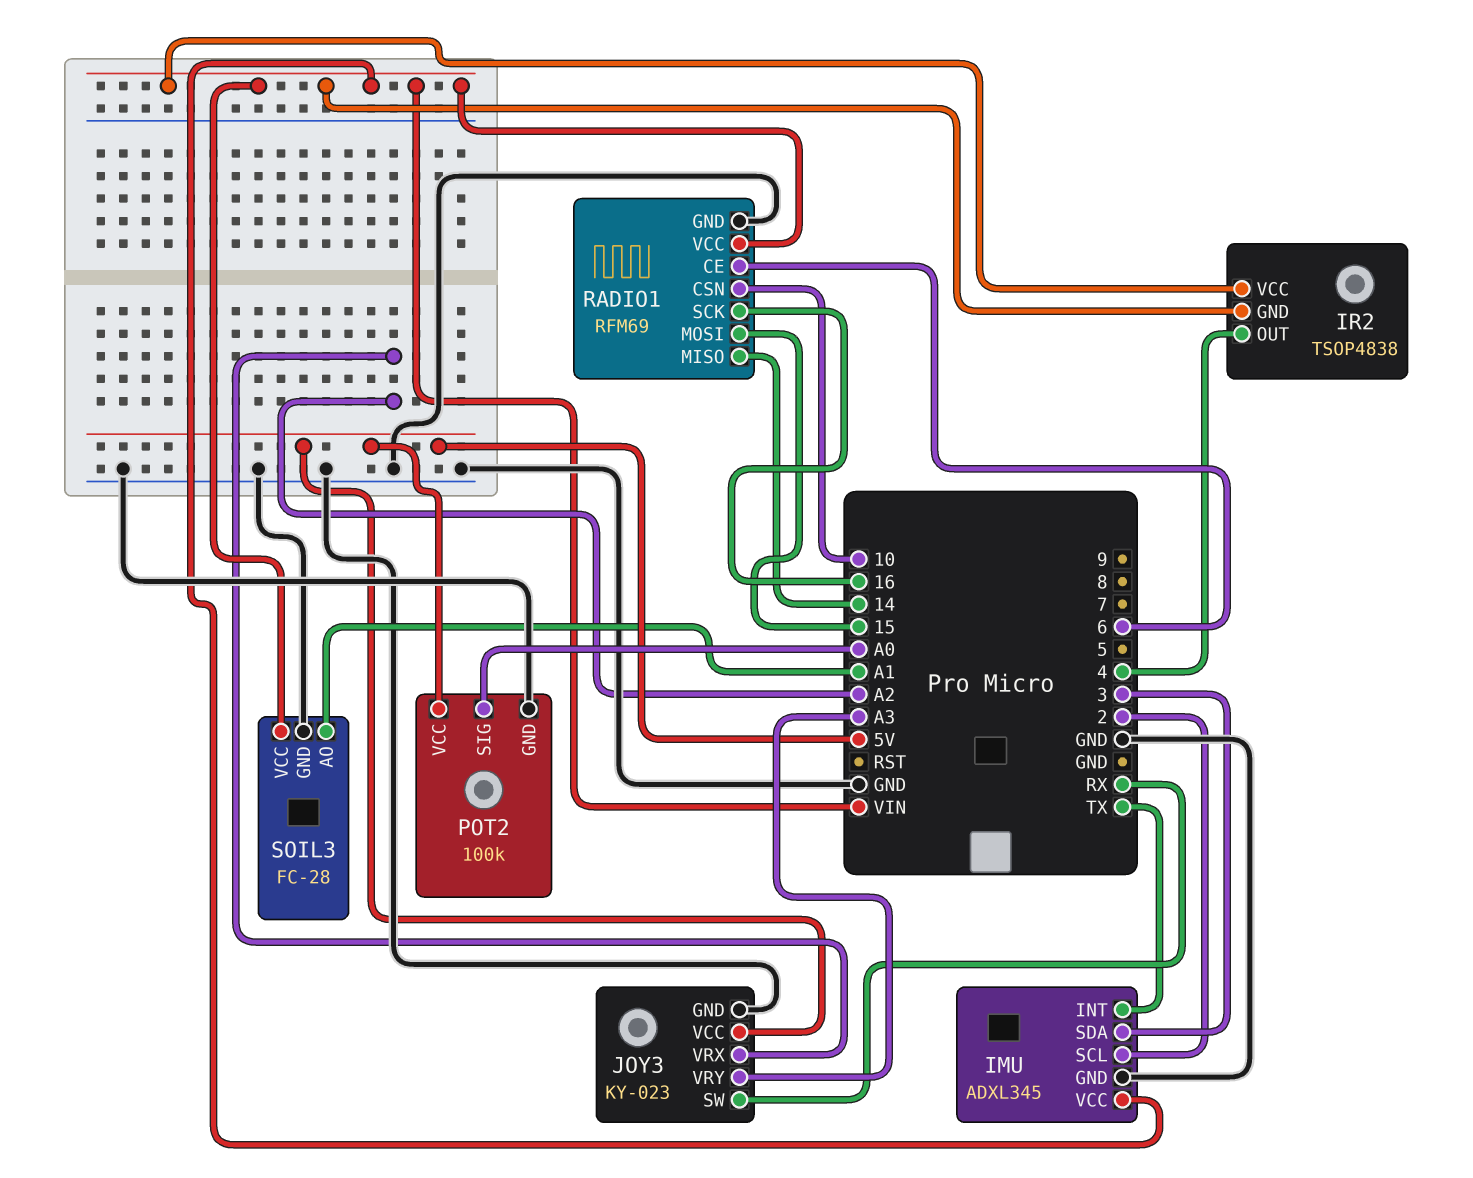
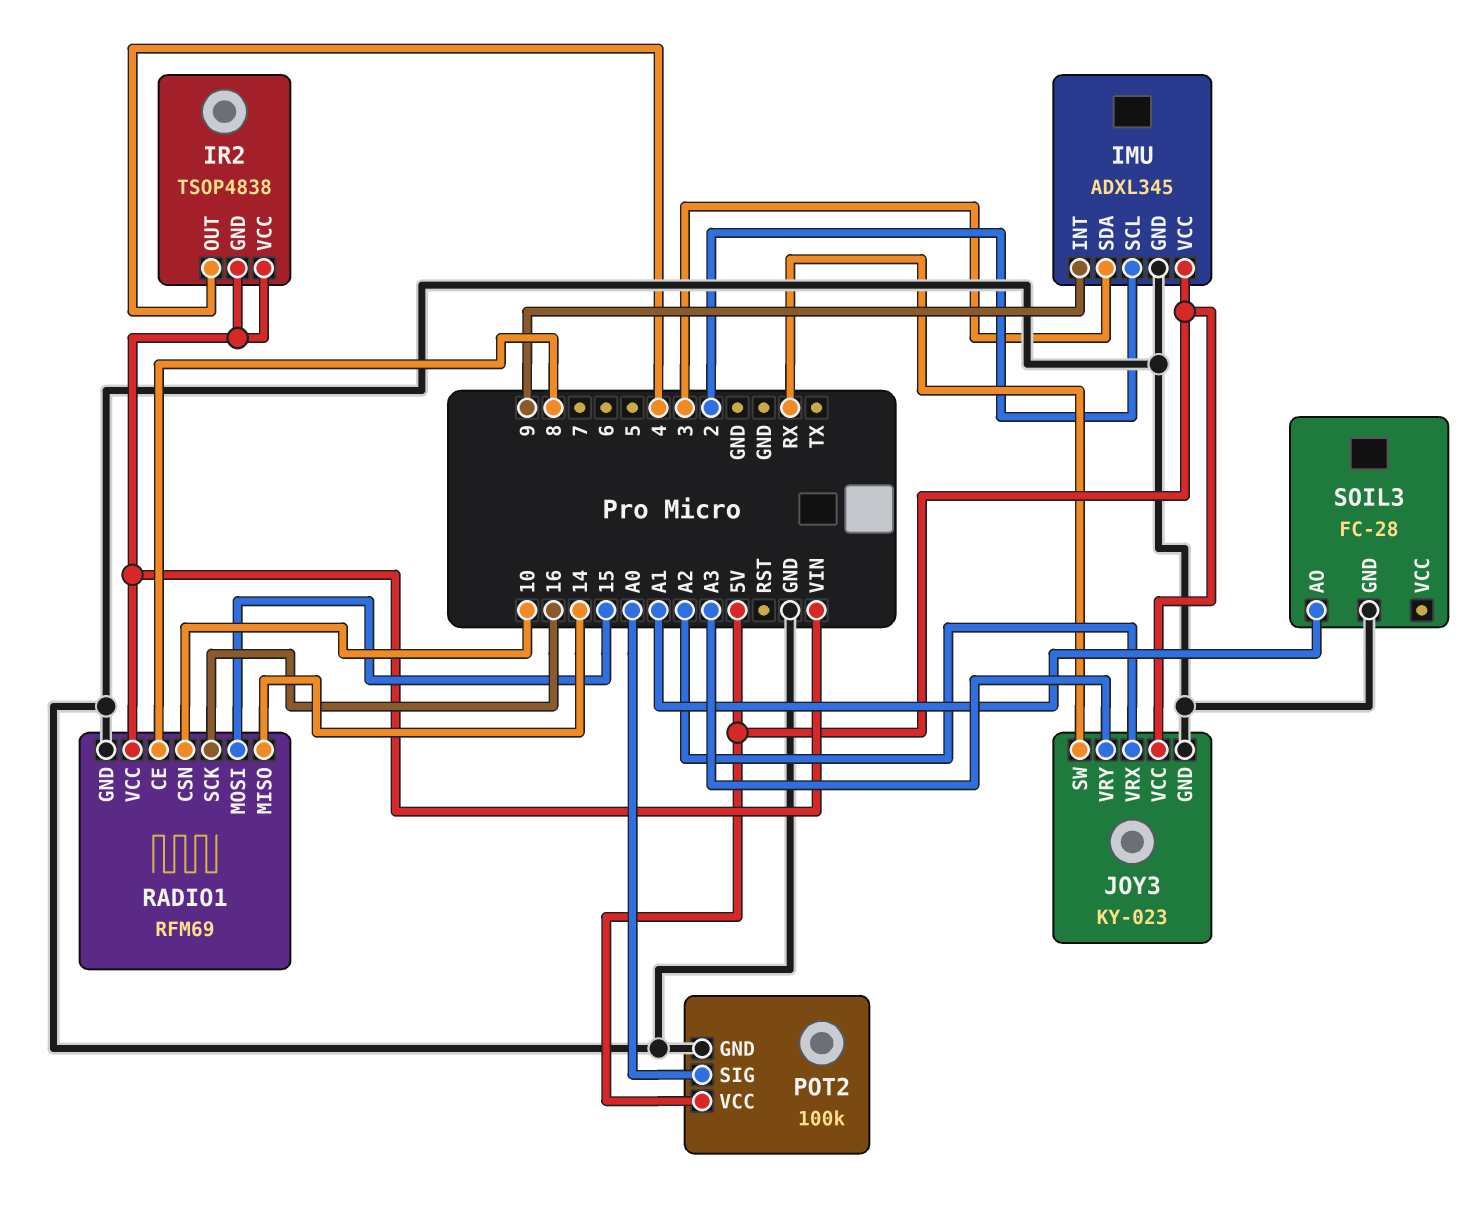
IMU pin INT: TX -> 9
IMU pin VCC: VIN -> 5V
RADIO1 pin CE: 6 -> 8
SOIL3 pin VCC: VIN -> none

